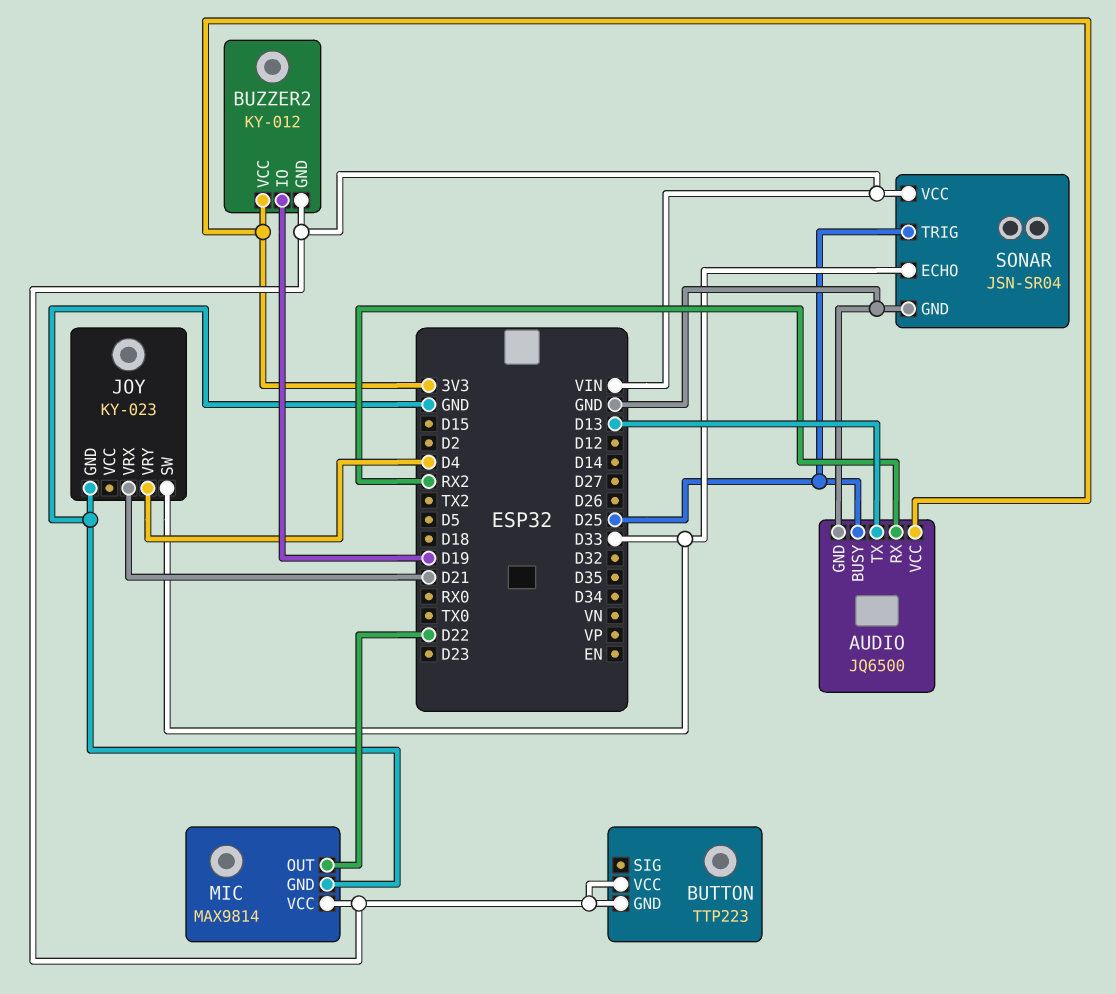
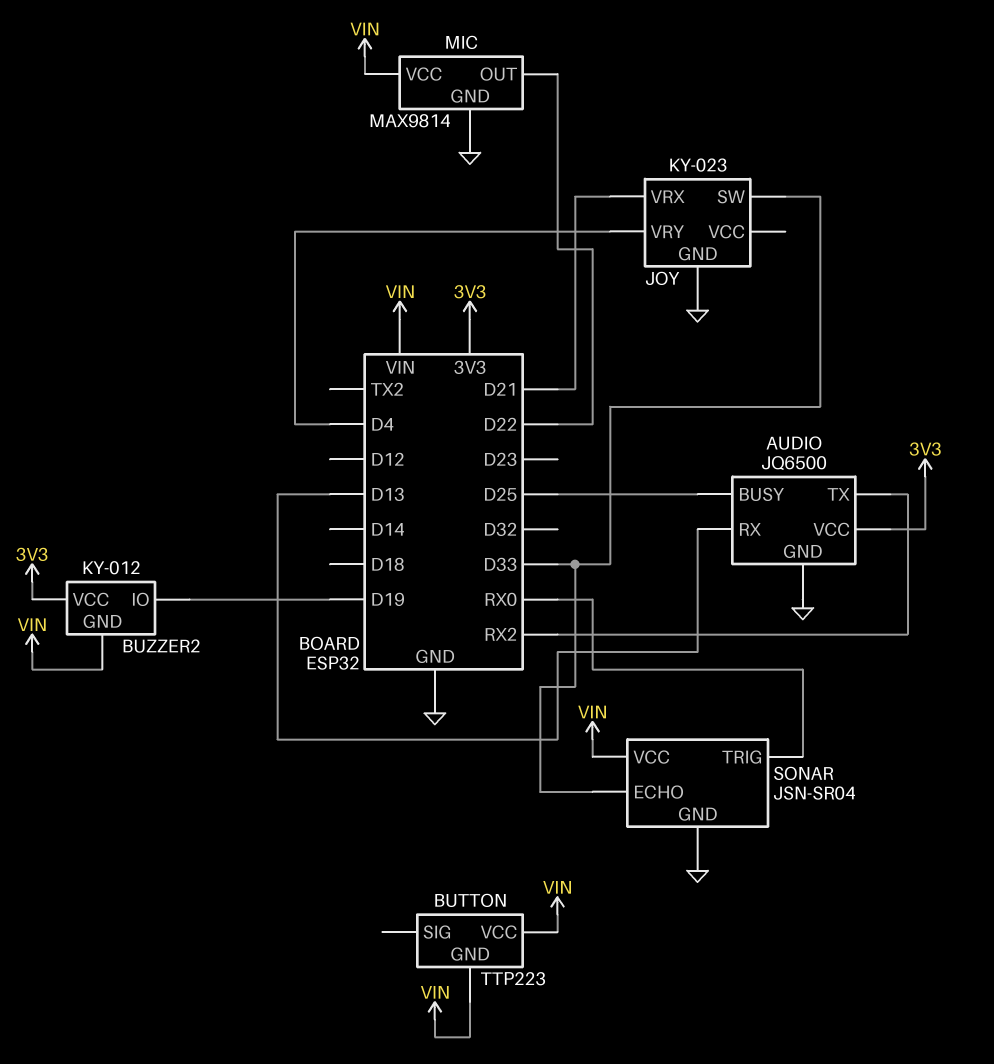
AUDIO pin RX: RX2 -> D13
AUDIO pin TX: D13 -> RX2
SONAR pin TRIG: D25 -> RX0

